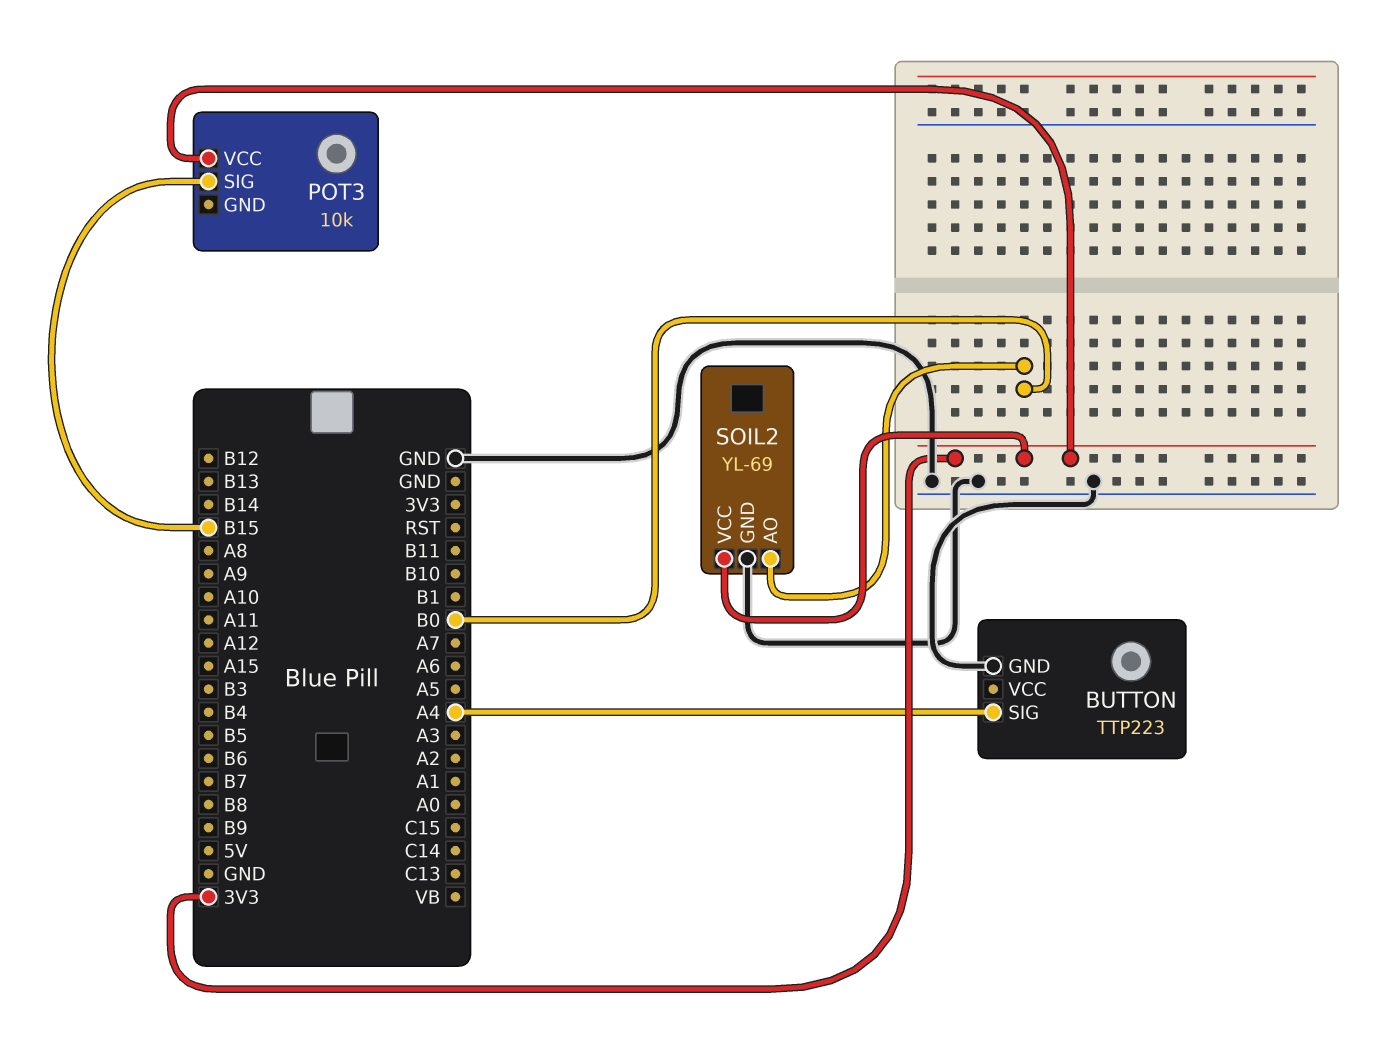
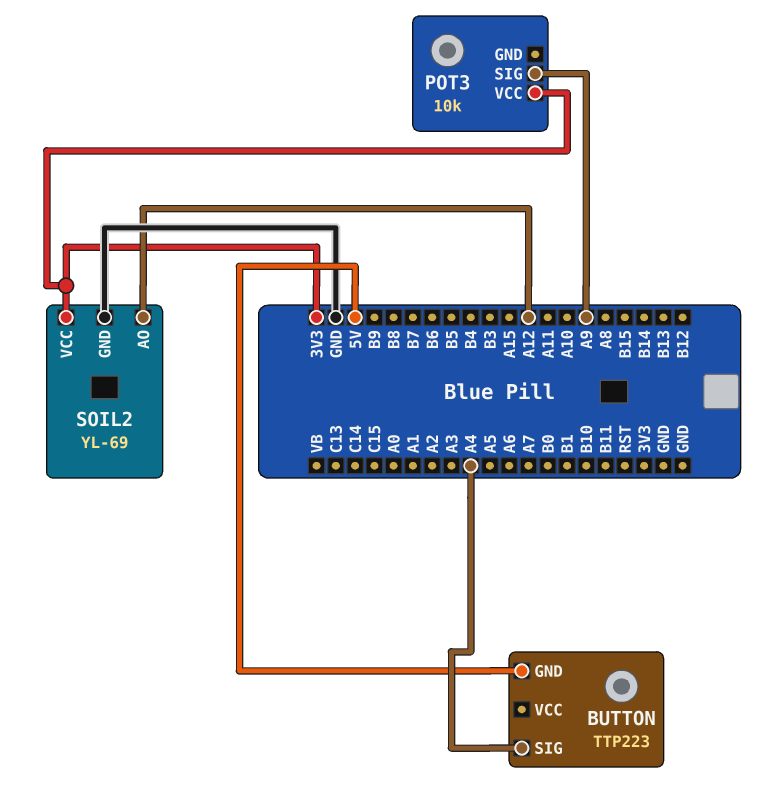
BUTTON pin GND: GND -> 5V
POT3 pin SIG: B15 -> A9
SOIL2 pin AO: B0 -> A12

